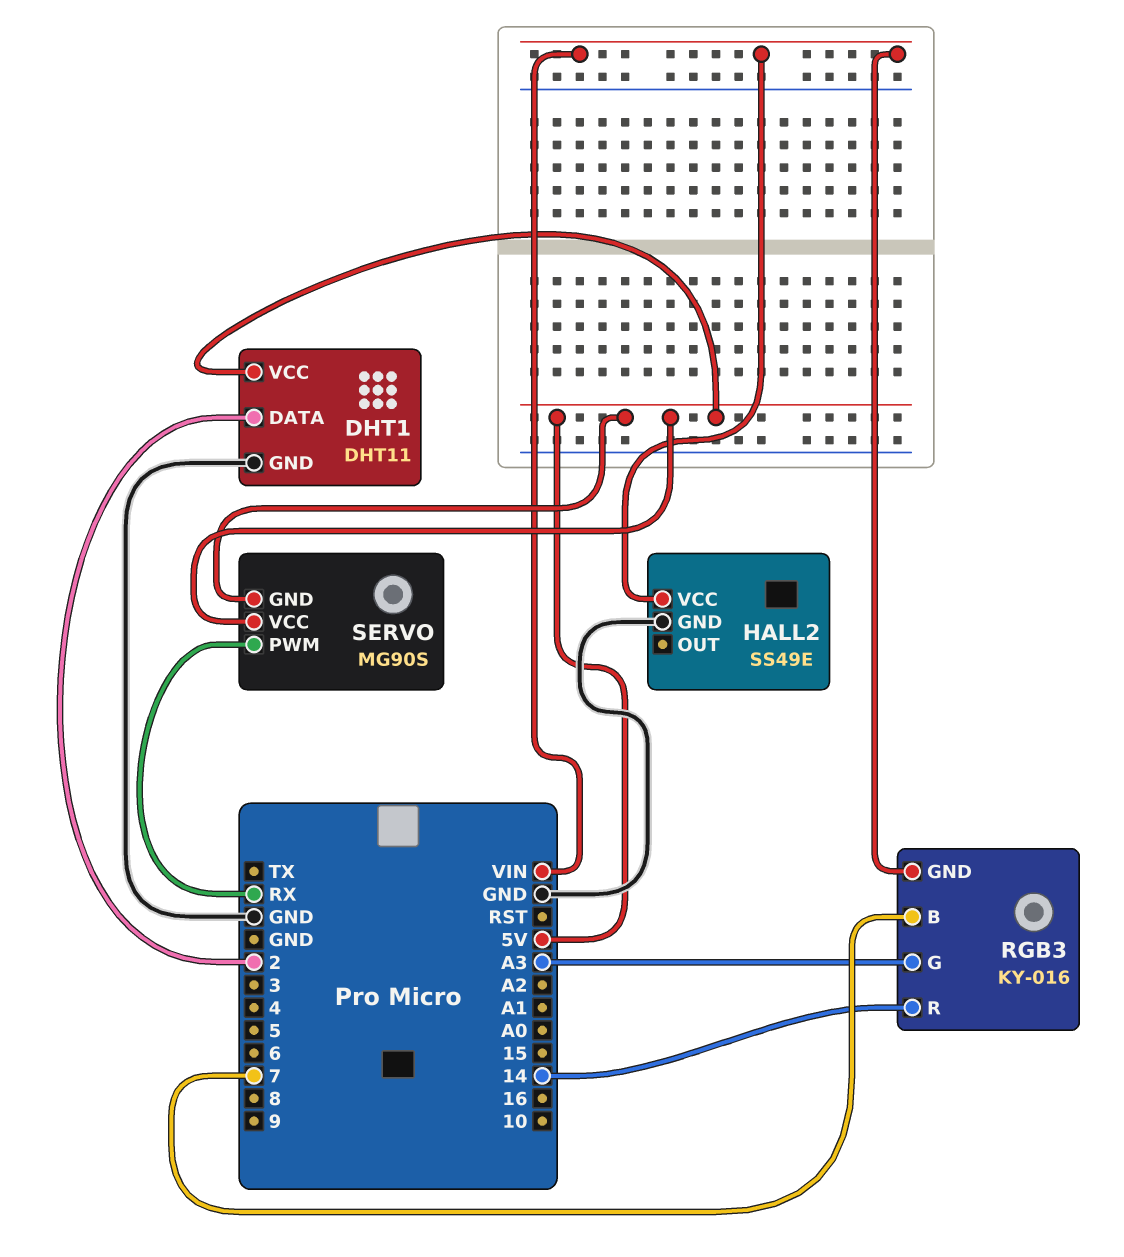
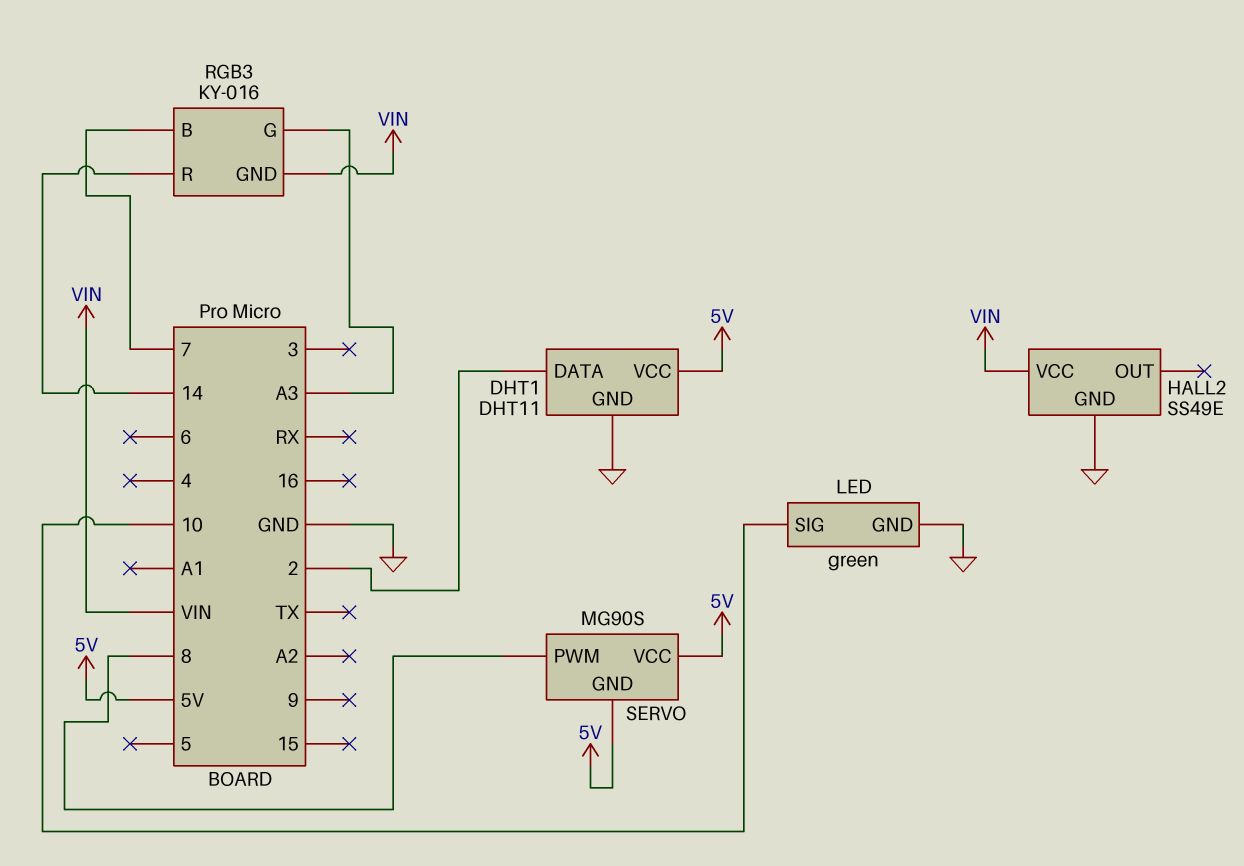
LED: none -> green
LED pin GND: none -> GND
LED pin SIG: none -> 10
SERVO pin PWM: RX -> 8

